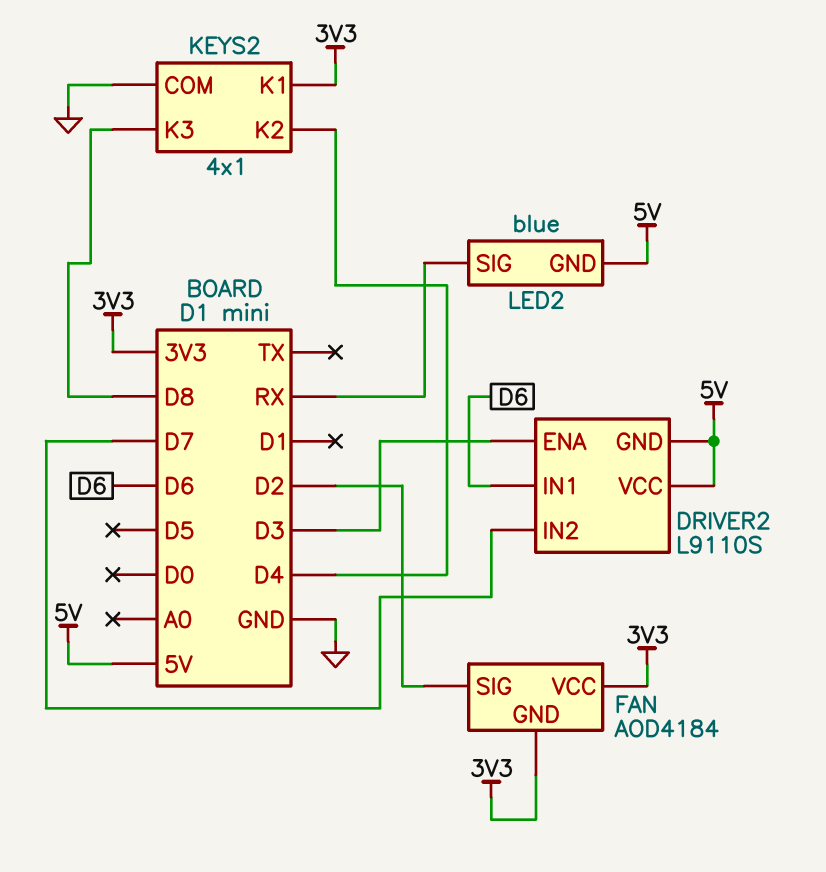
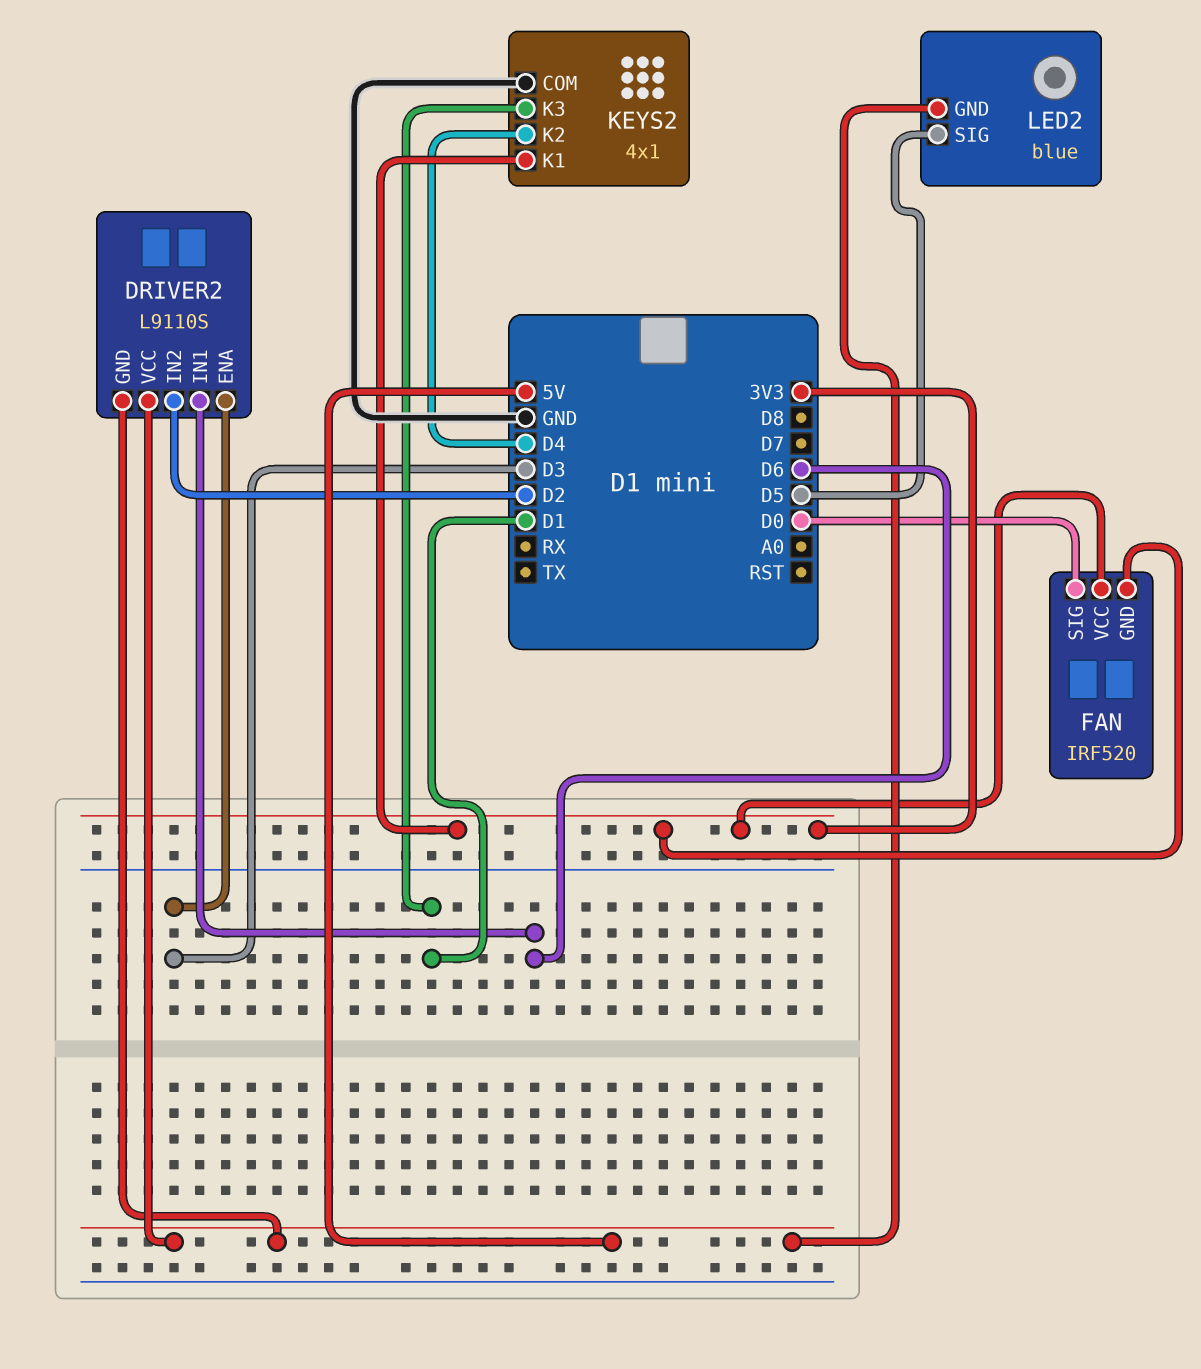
DRIVER2 pin IN2: D7 -> D2
FAN: AOD4184 -> IRF520
FAN pin SIG: D2 -> D0
KEYS2 pin K3: D8 -> D1
LED2 pin SIG: RX -> D5

